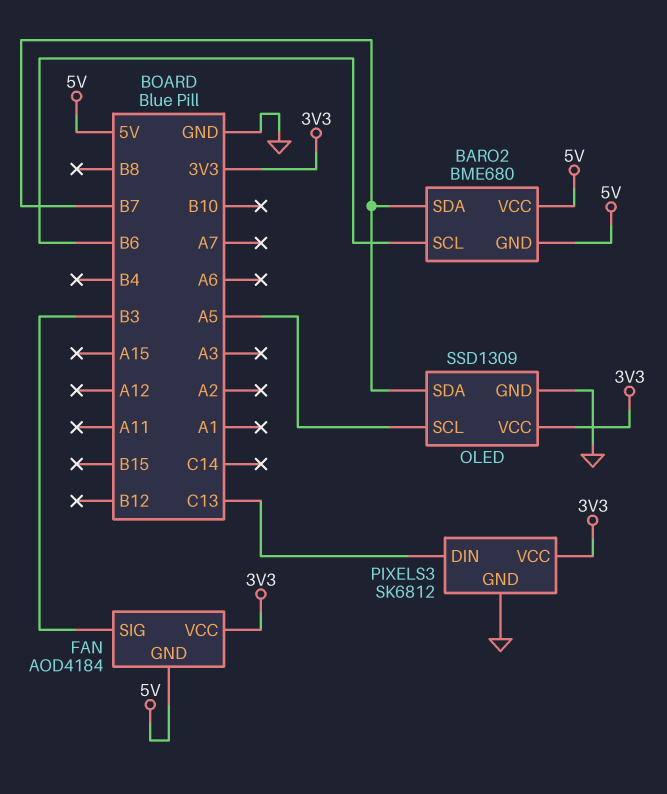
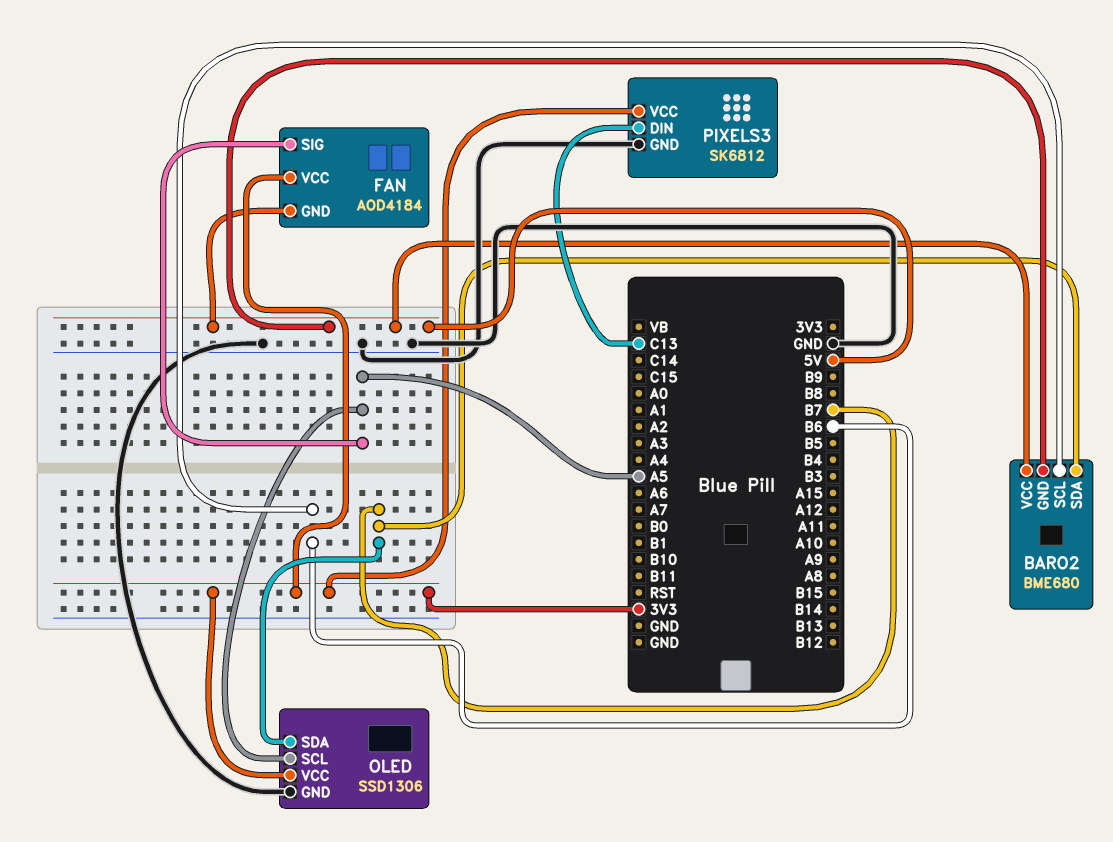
FAN pin SIG: B3 -> A5
OLED: SSD1309 -> SSD1306

